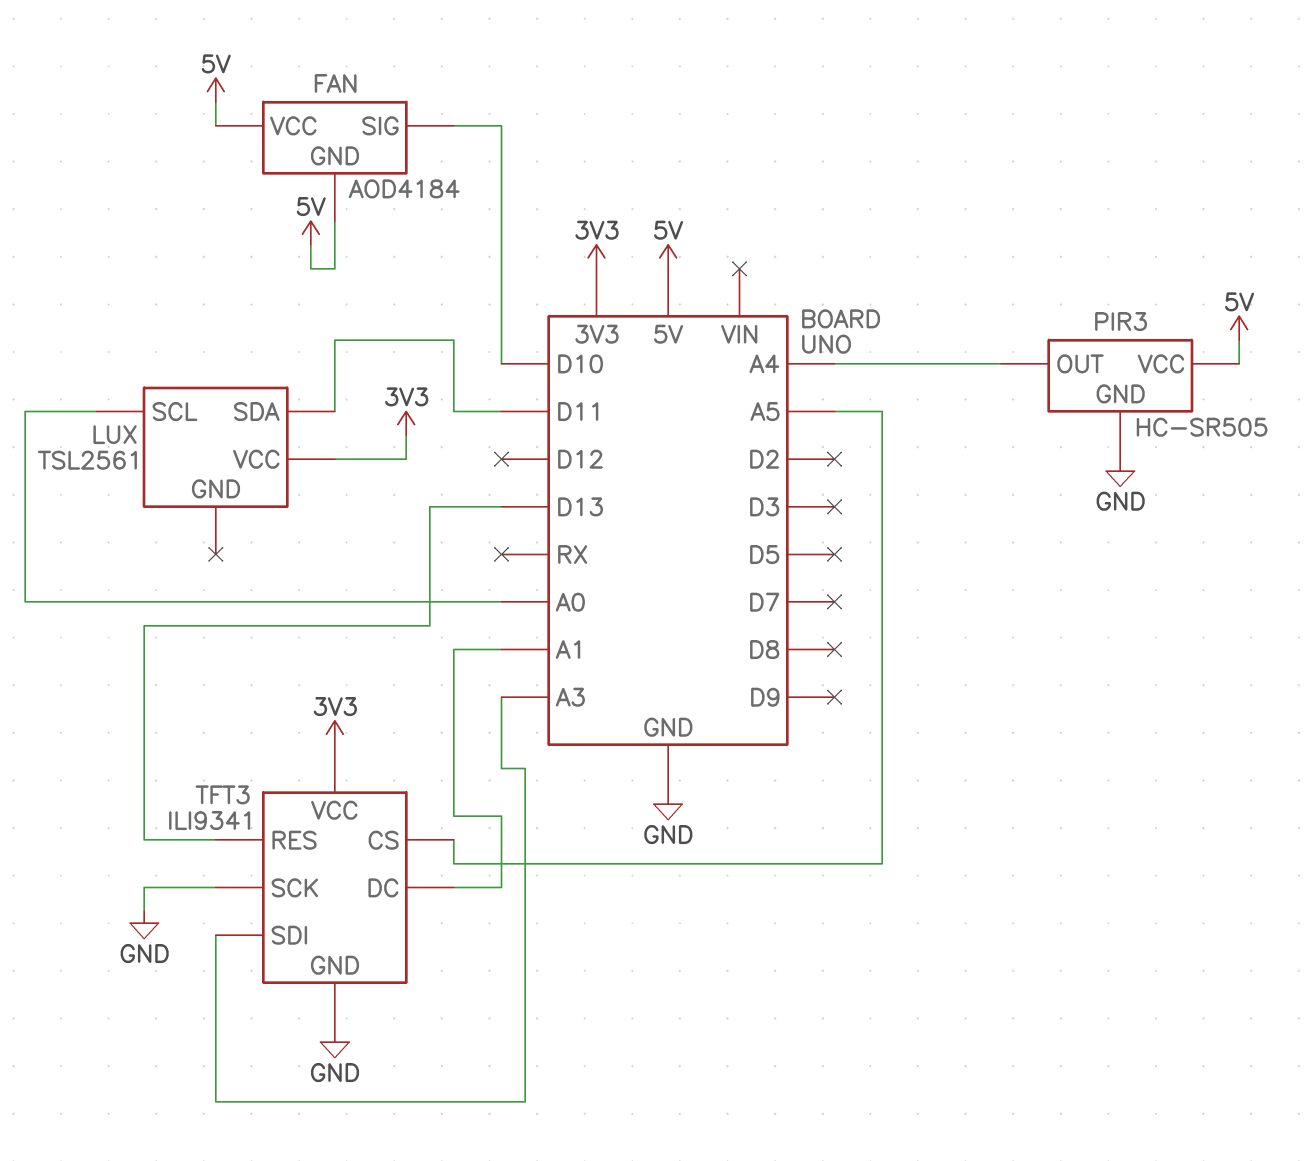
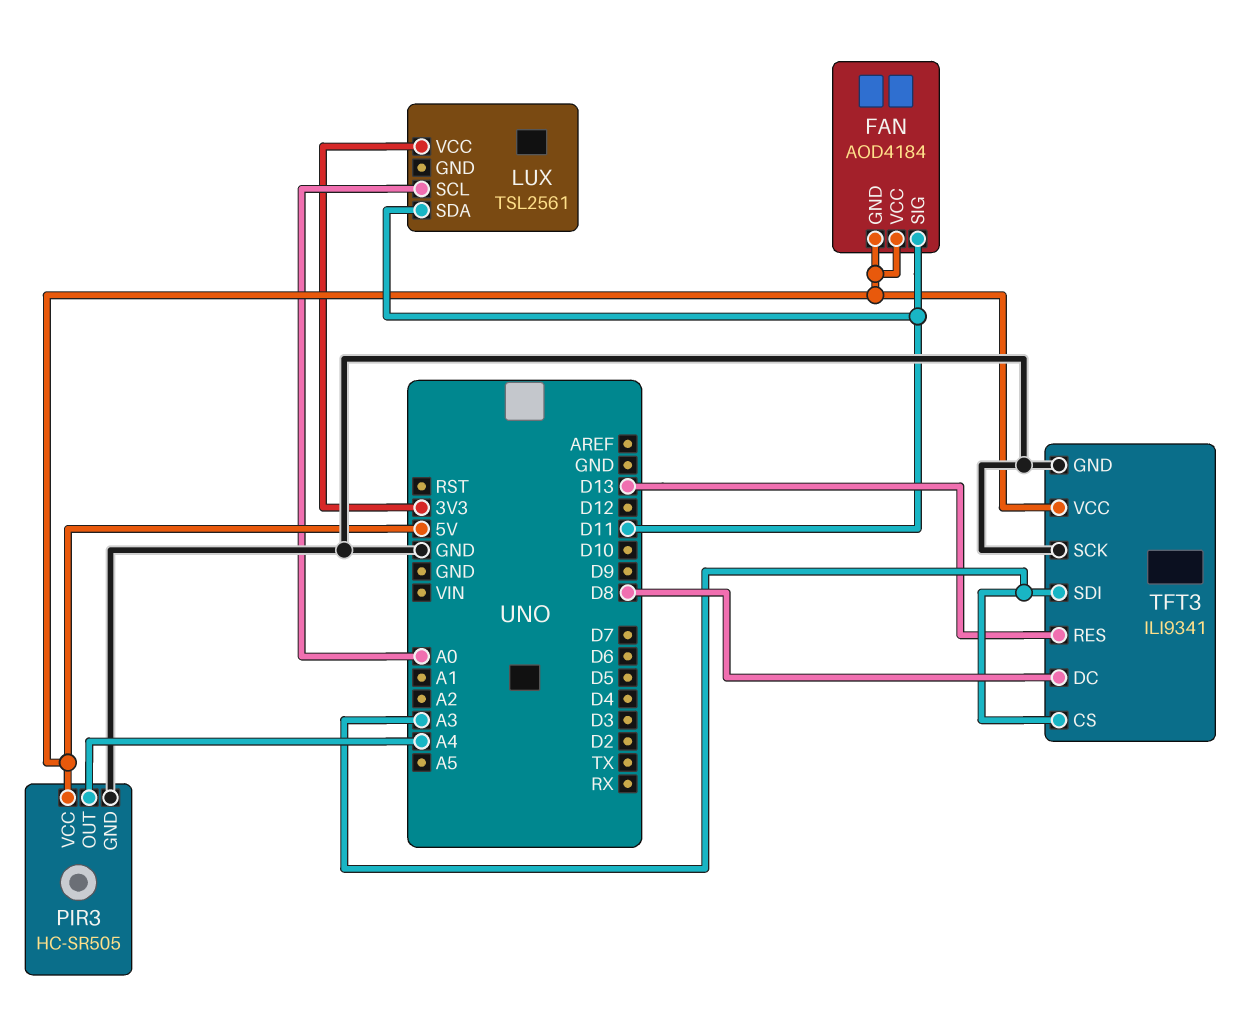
FAN pin SIG: D10 -> D11
TFT3 pin CS: A5 -> A3
TFT3 pin DC: A1 -> D8
TFT3 pin VCC: 3V3 -> 5V

